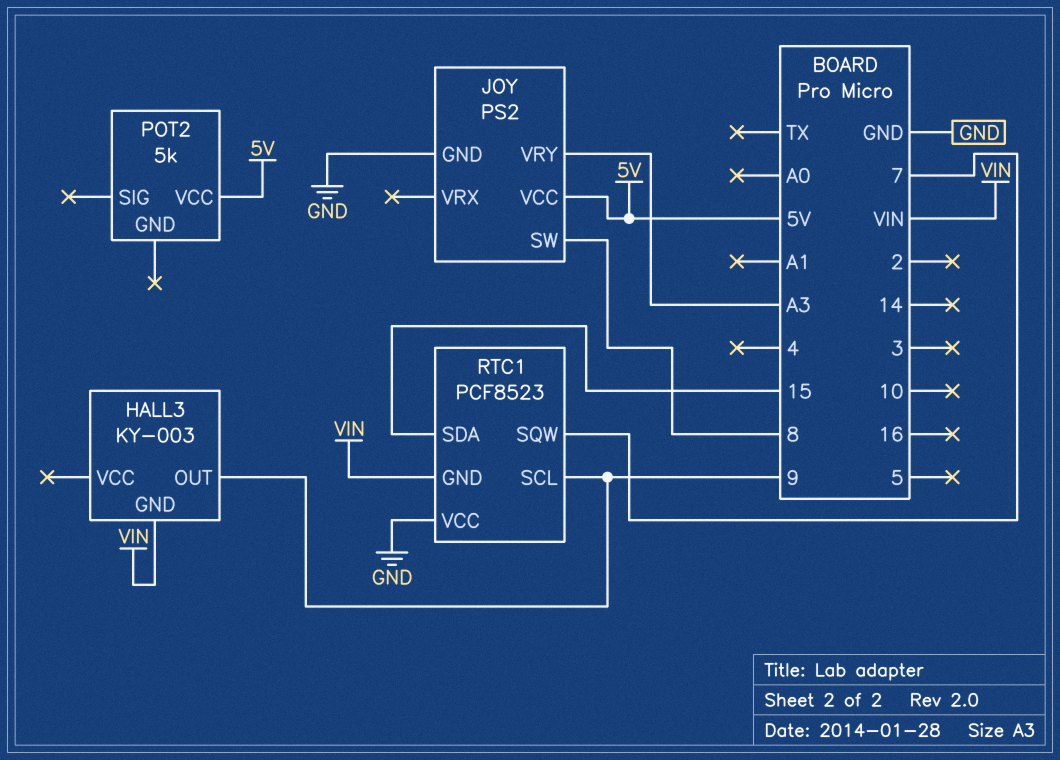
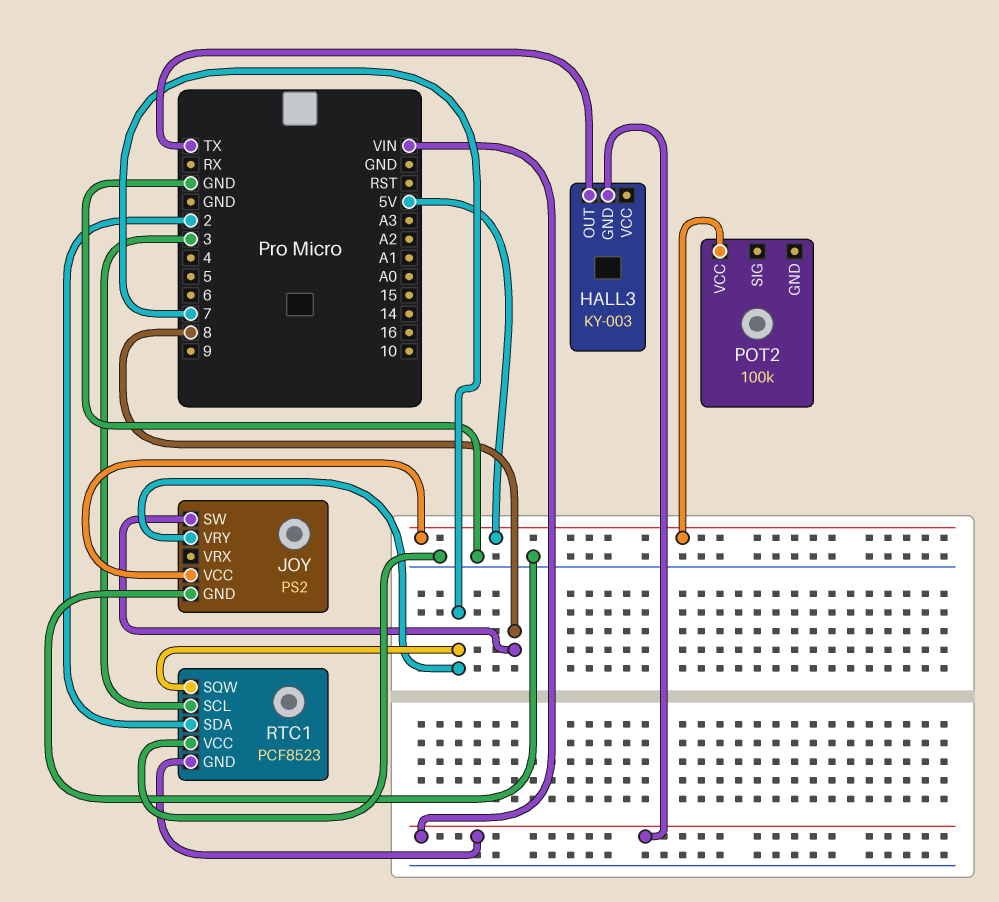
HALL3 pin OUT: 9 -> TX
JOY pin VRY: A3 -> 7
POT2: 5k -> 100k
RTC1 pin SCL: 9 -> 3
RTC1 pin SDA: 15 -> 2

